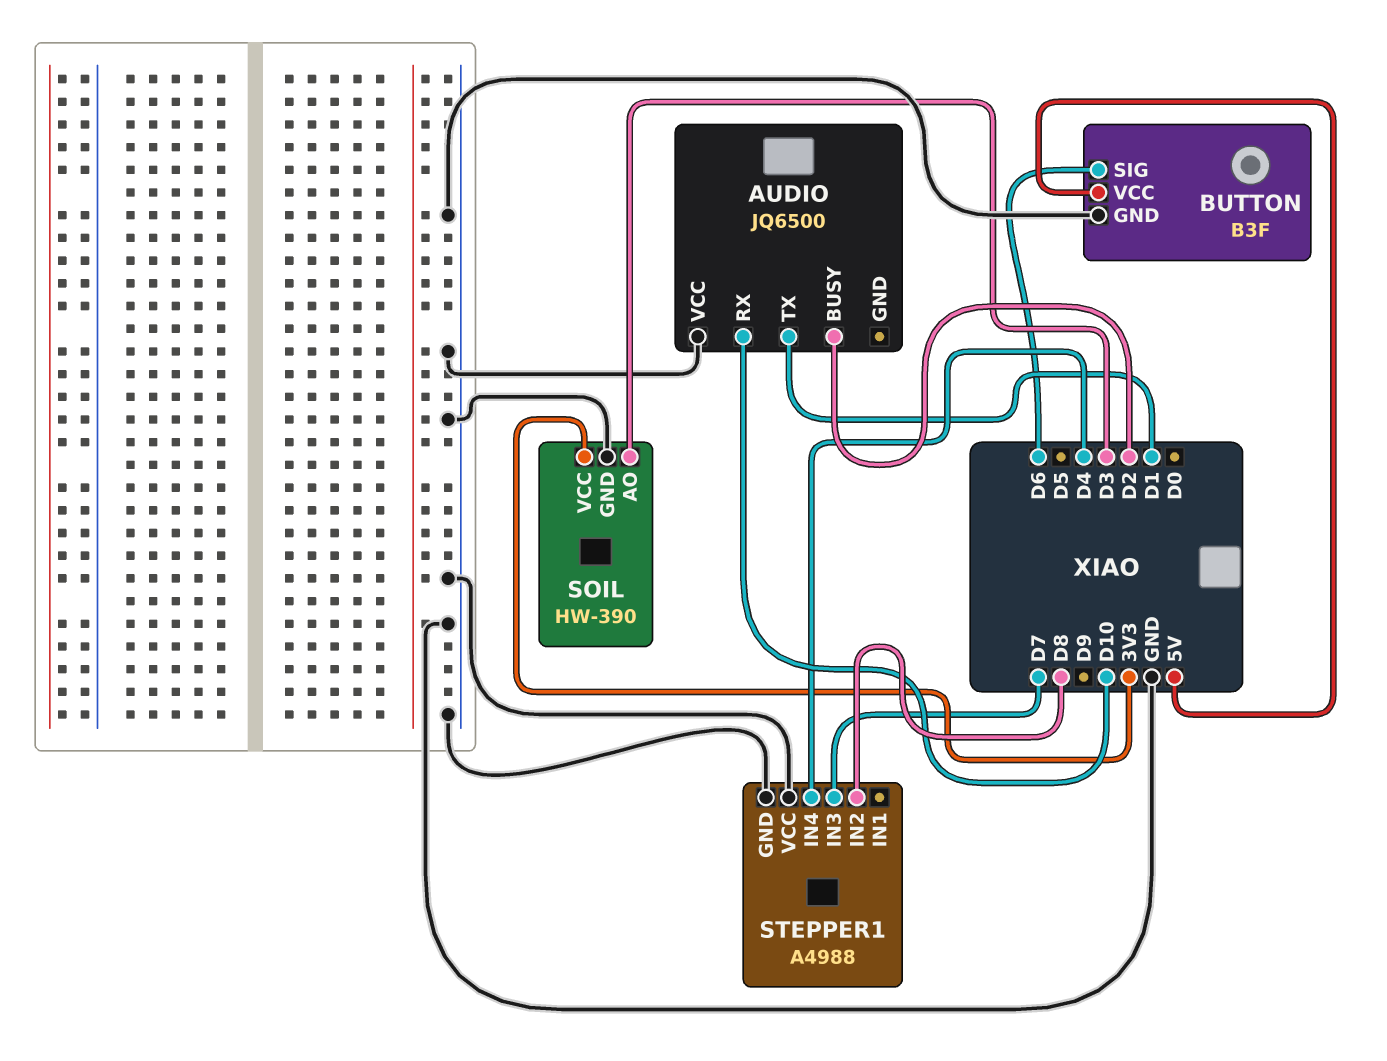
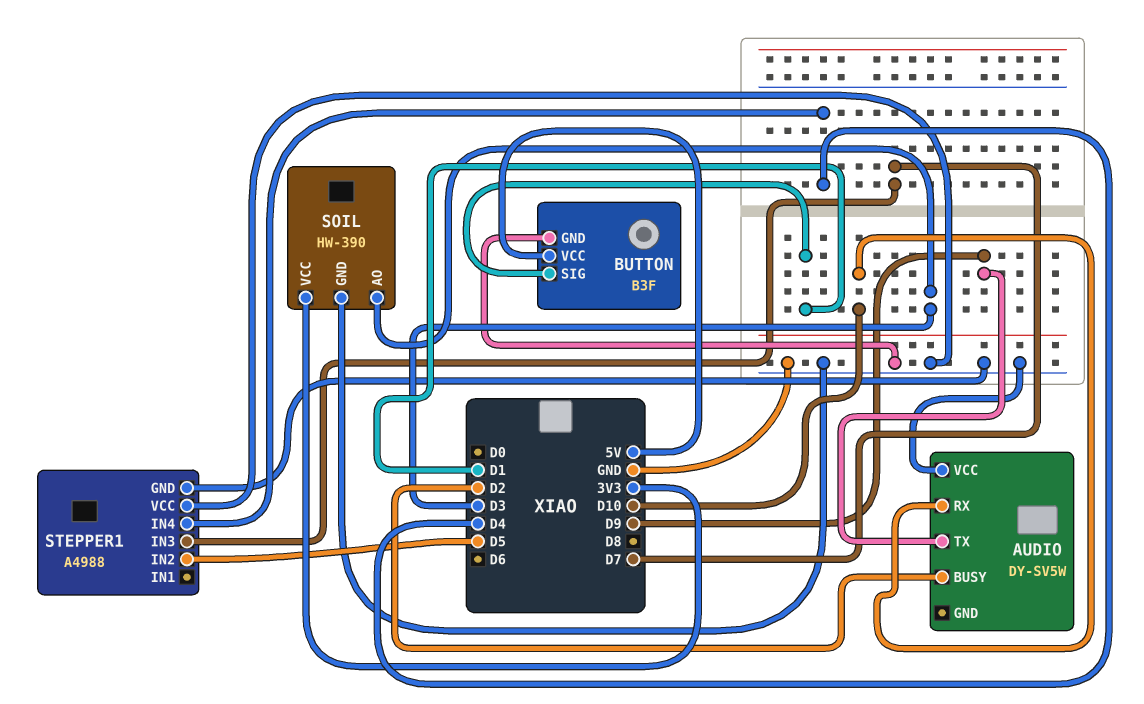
AUDIO: JQ6500 -> DY-SV5W
AUDIO pin TX: D1 -> D9
BUTTON pin SIG: D6 -> D1
STEPPER1 pin IN2: D8 -> D5

